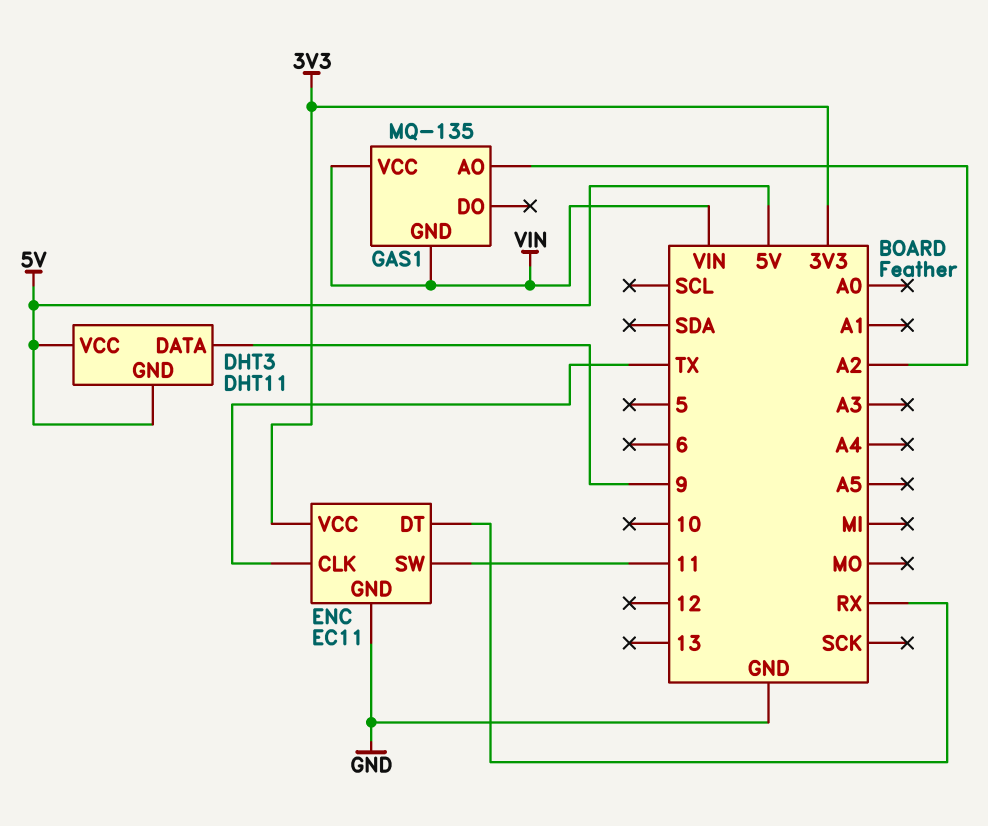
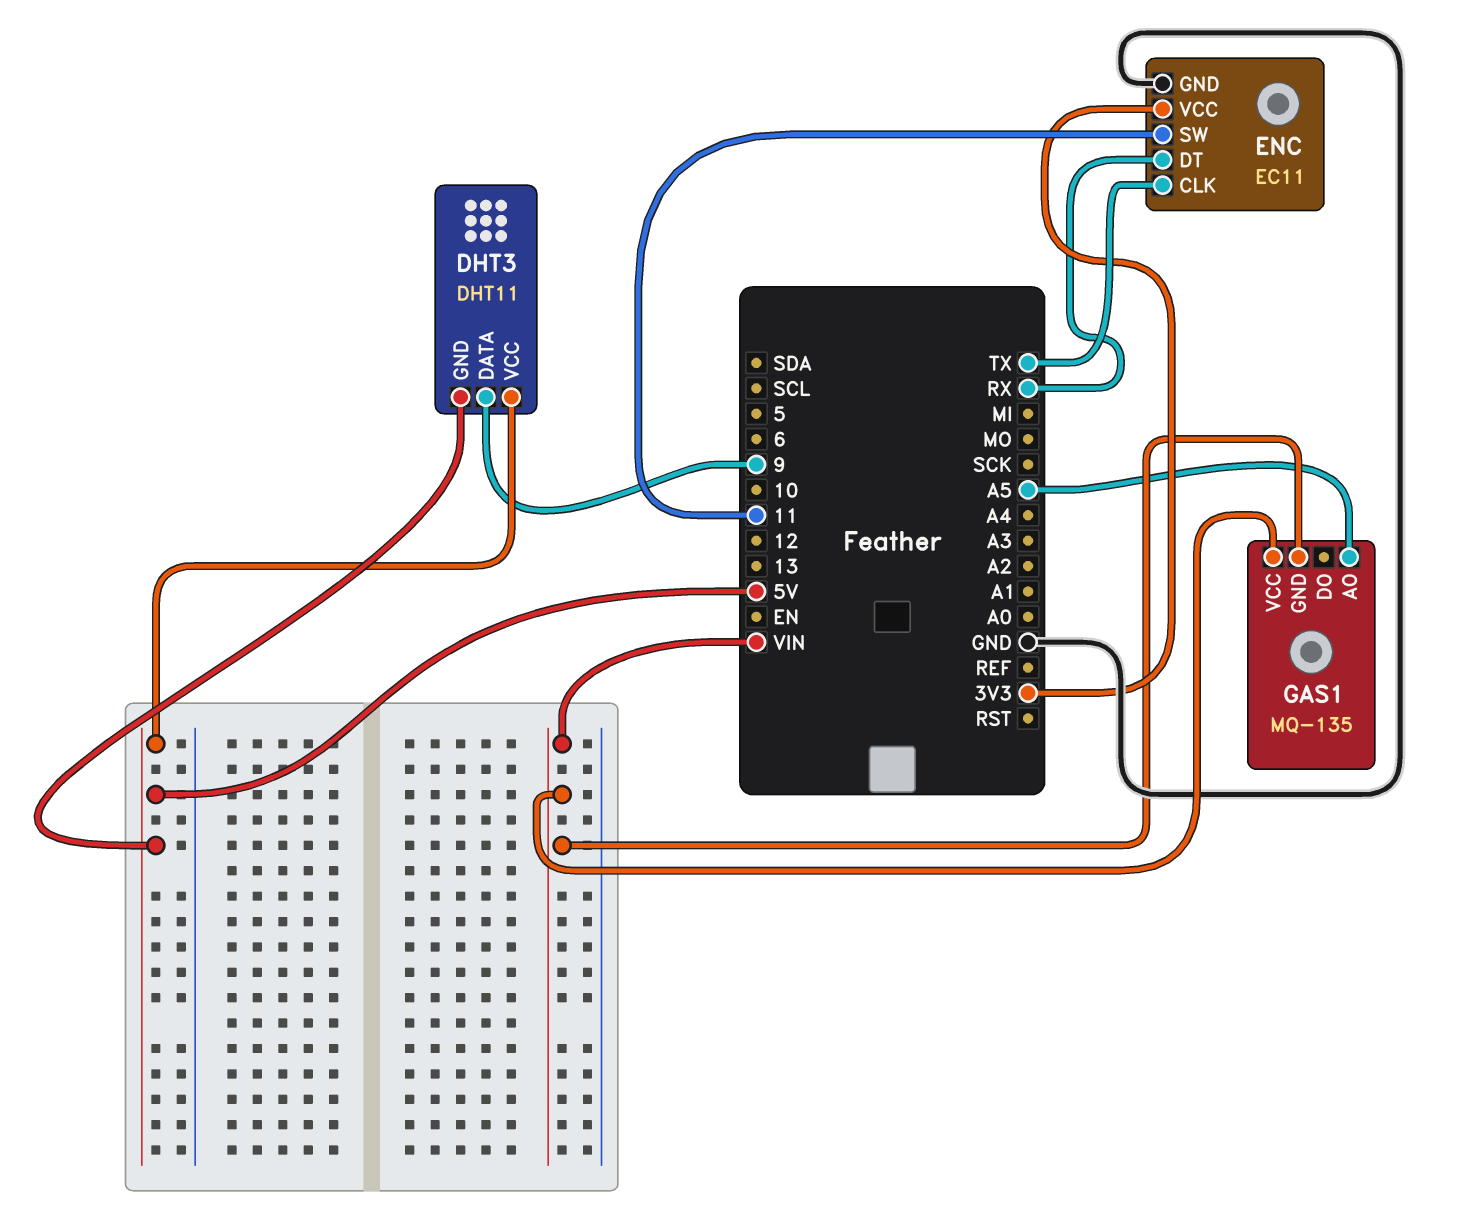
GAS1 pin AO: A2 -> A5

